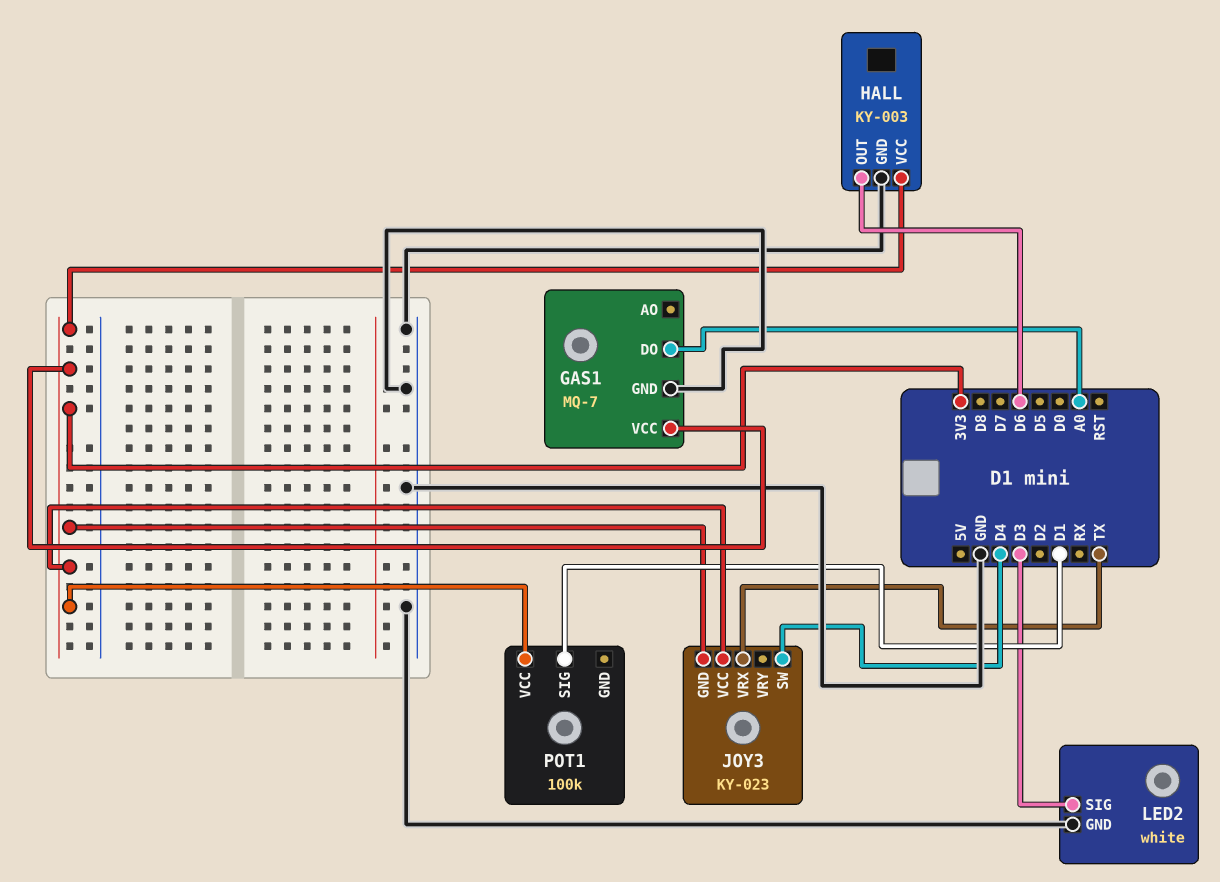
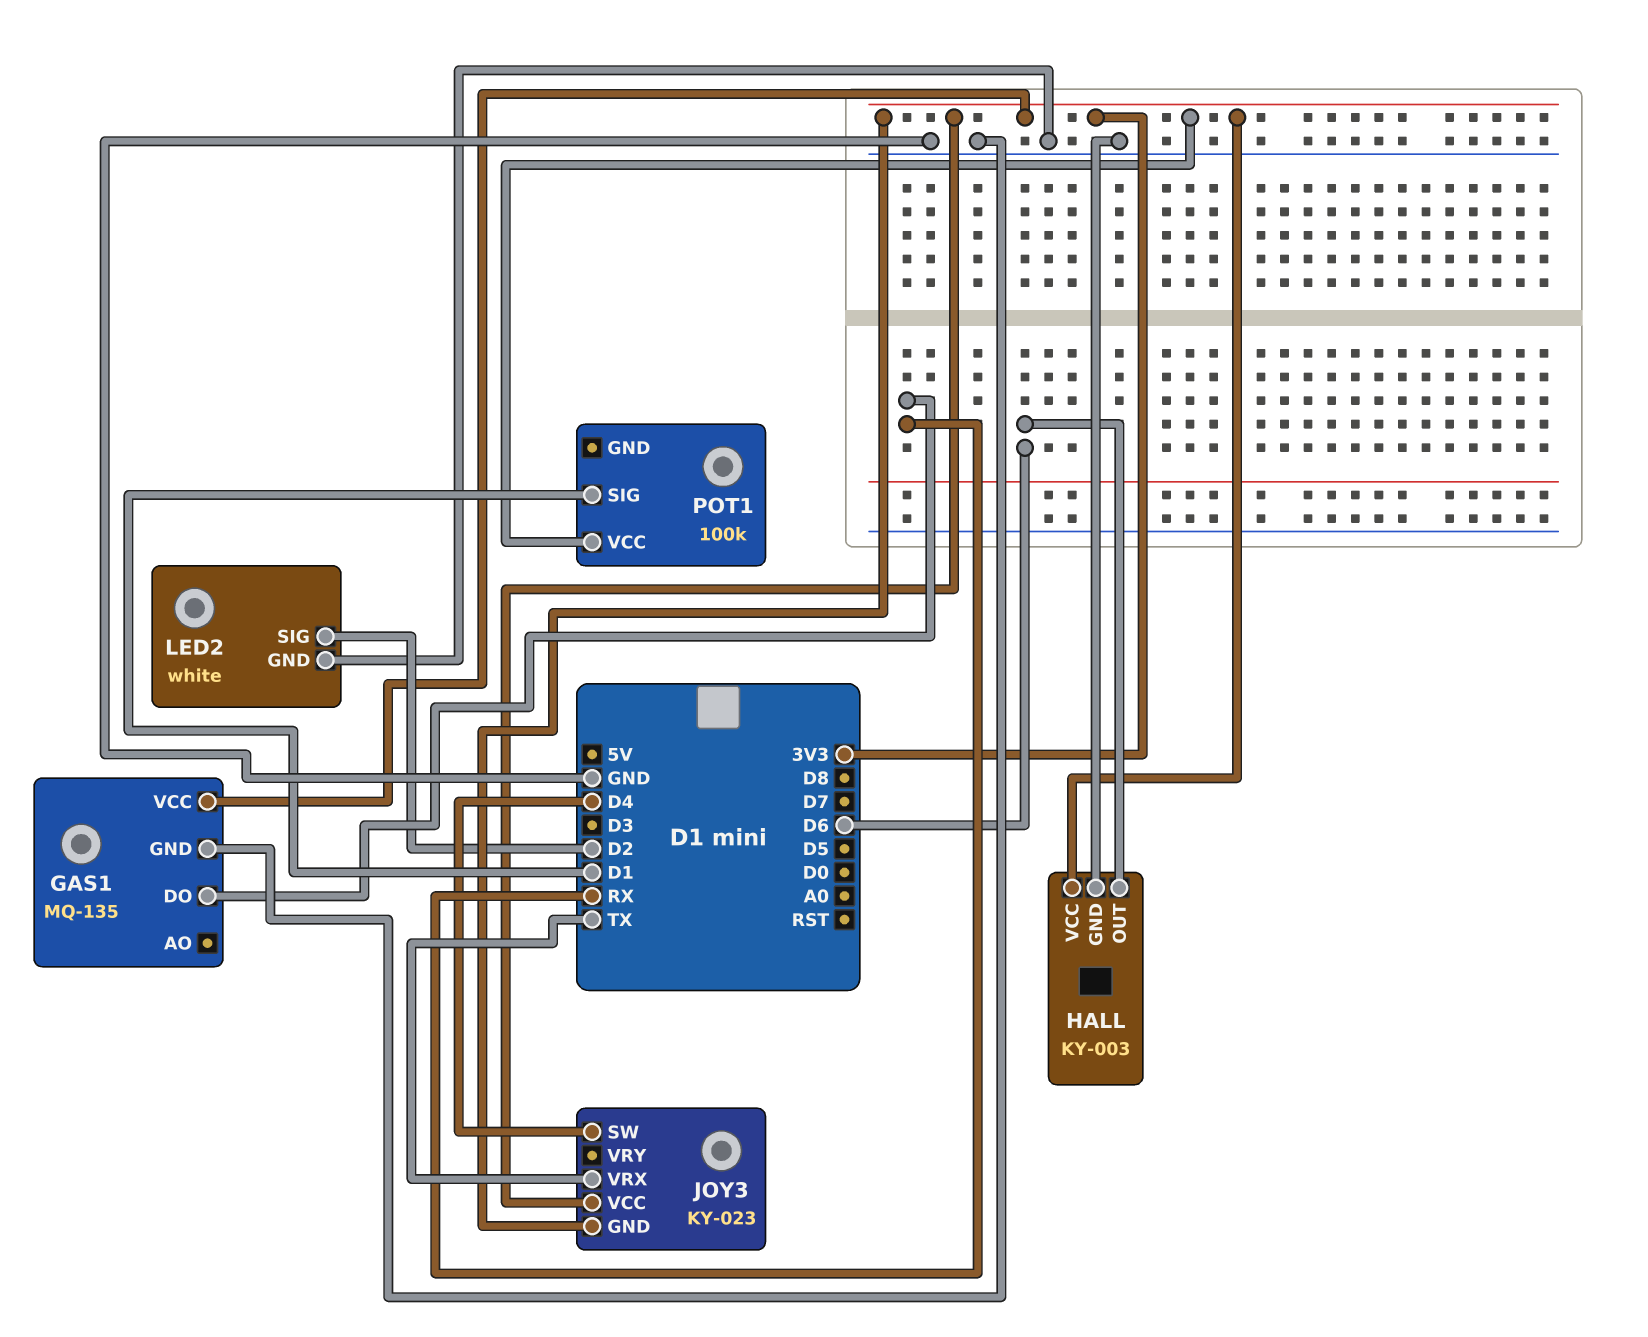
GAS1: MQ-7 -> MQ-135
GAS1 pin DO: A0 -> RX
LED2 pin SIG: D3 -> D2

